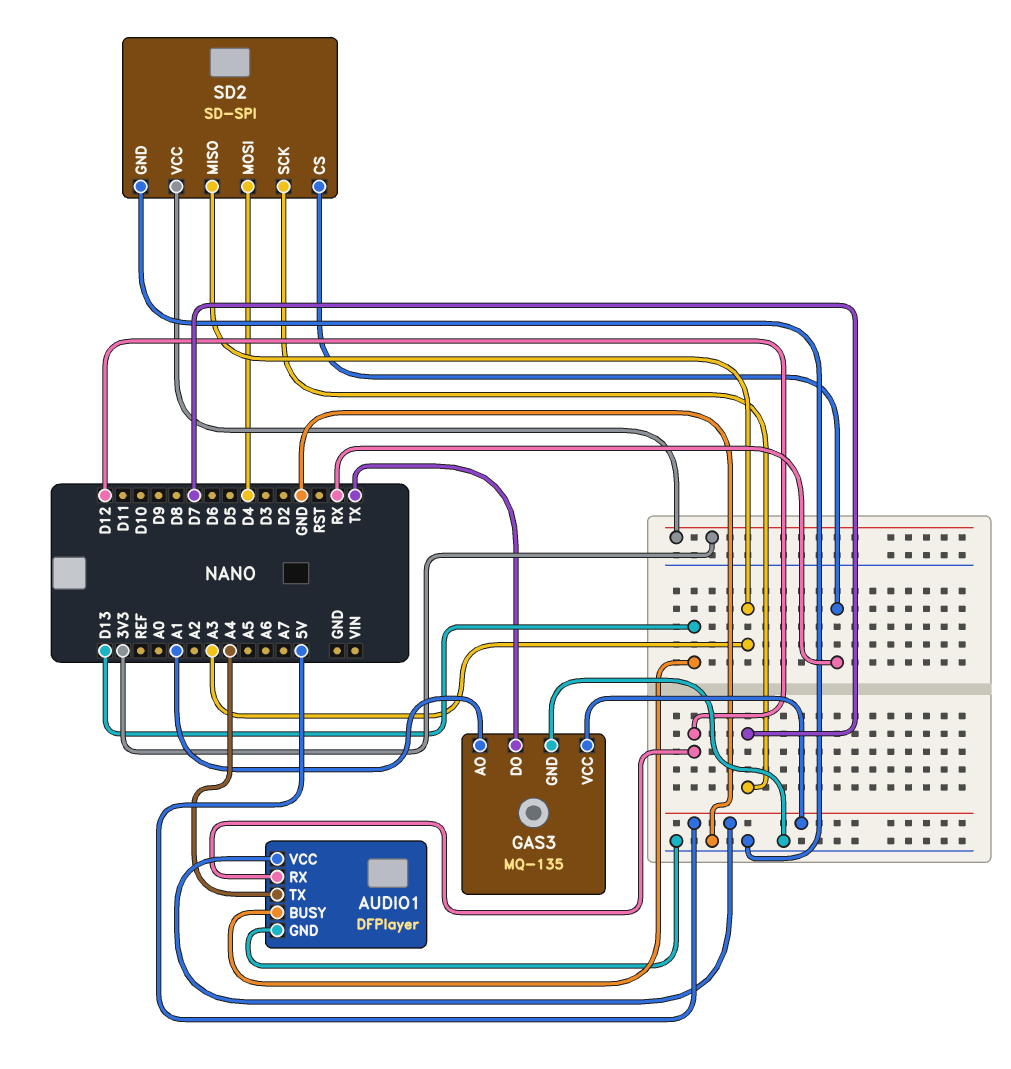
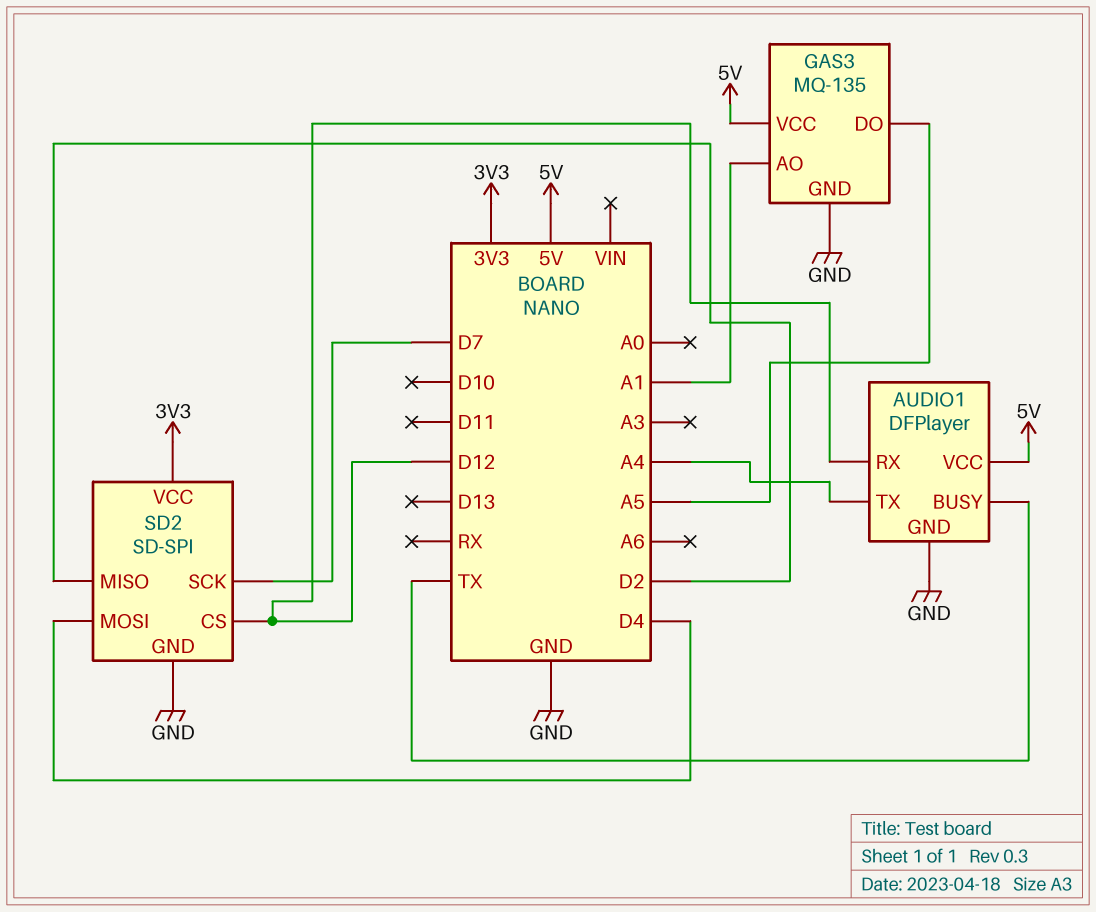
AUDIO1 pin BUSY: D13 -> TX
GAS3 pin DO: TX -> A5
SD2 pin CS: RX -> D12
SD2 pin MISO: A3 -> D2

